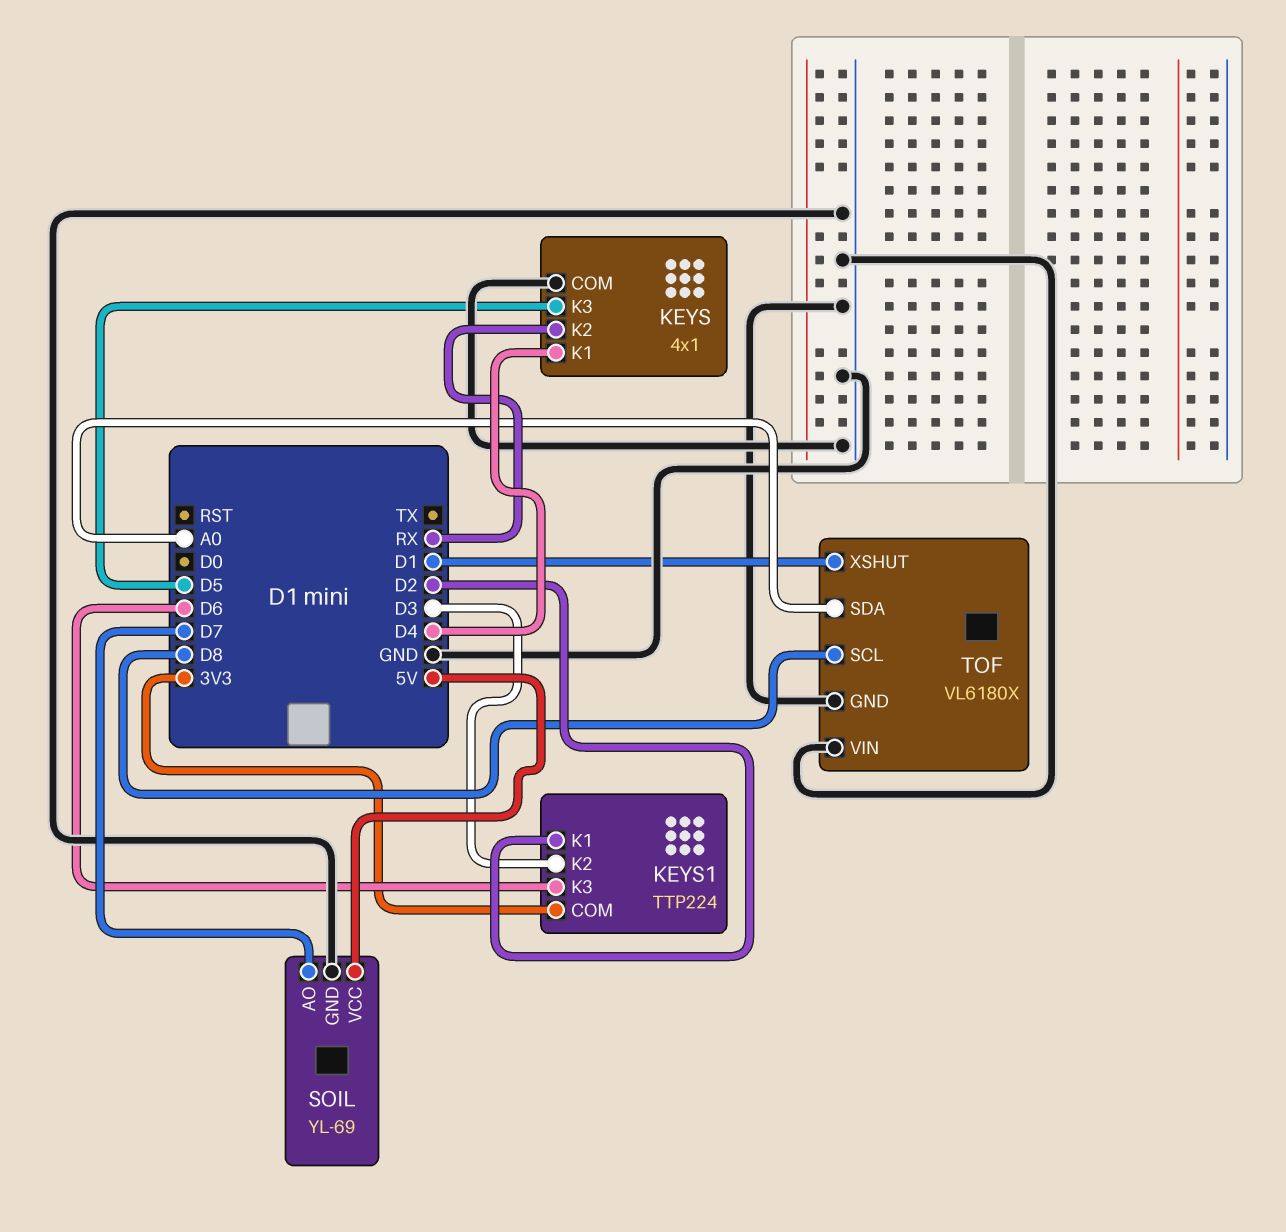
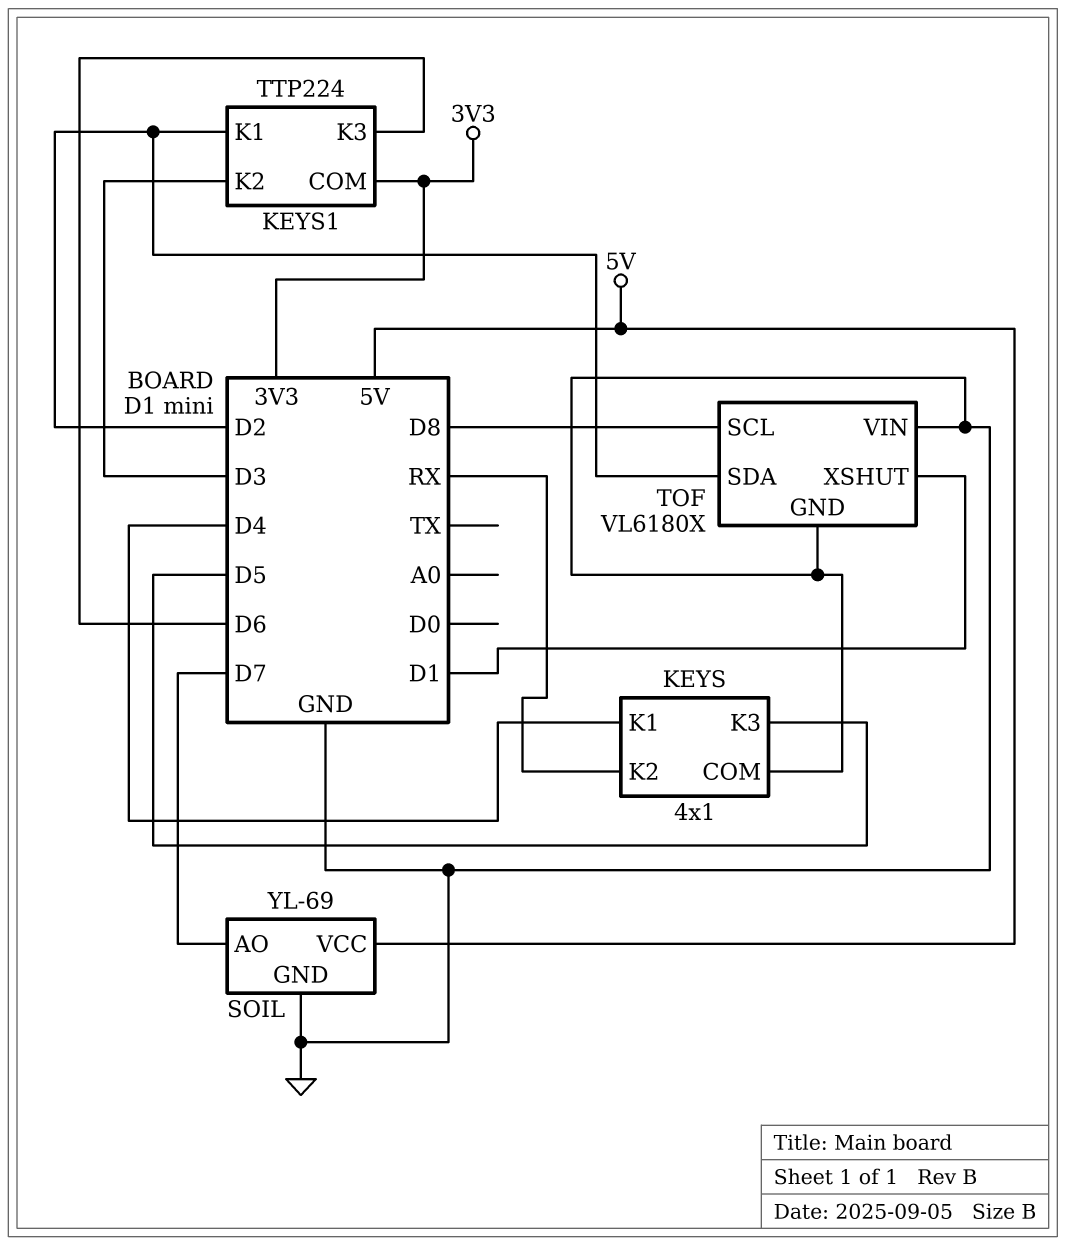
TOF pin SDA: A0 -> D2

